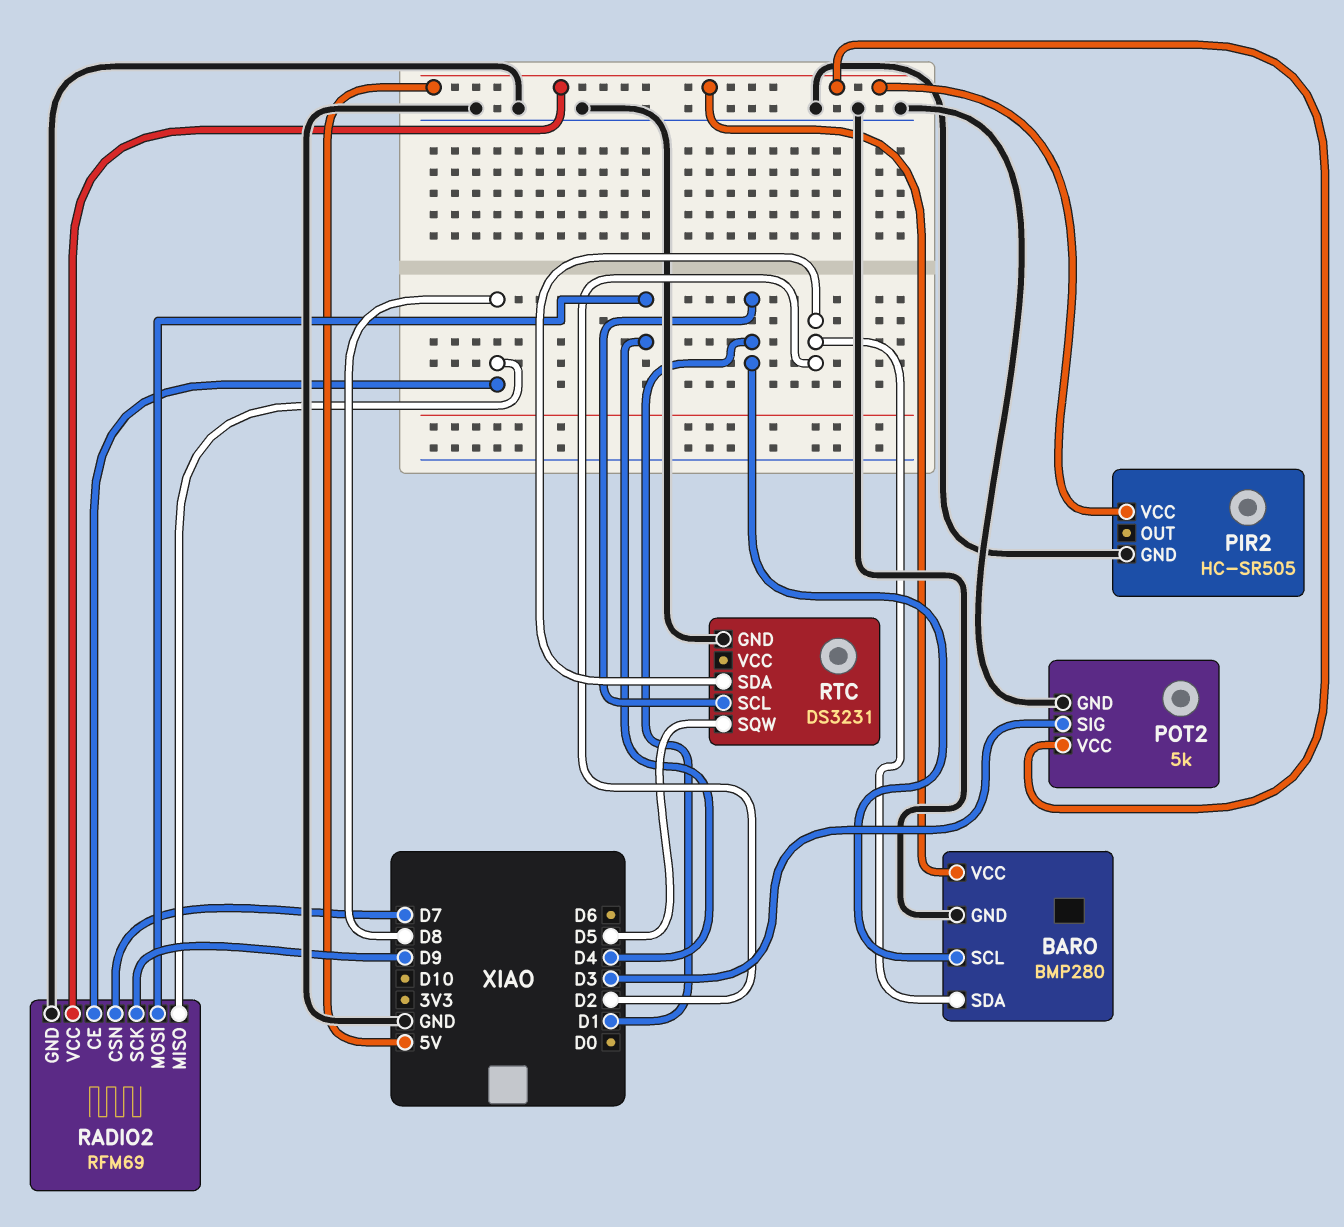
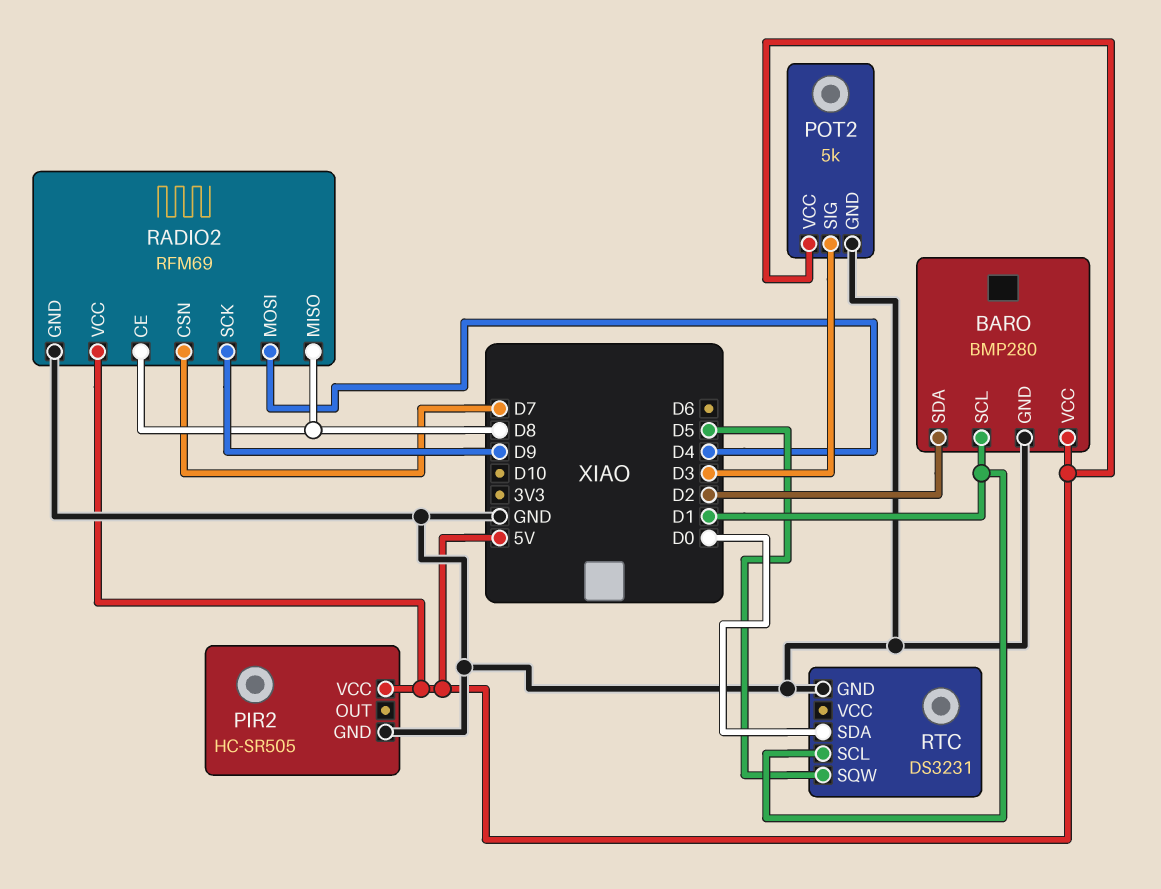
RTC pin SDA: D2 -> D0

